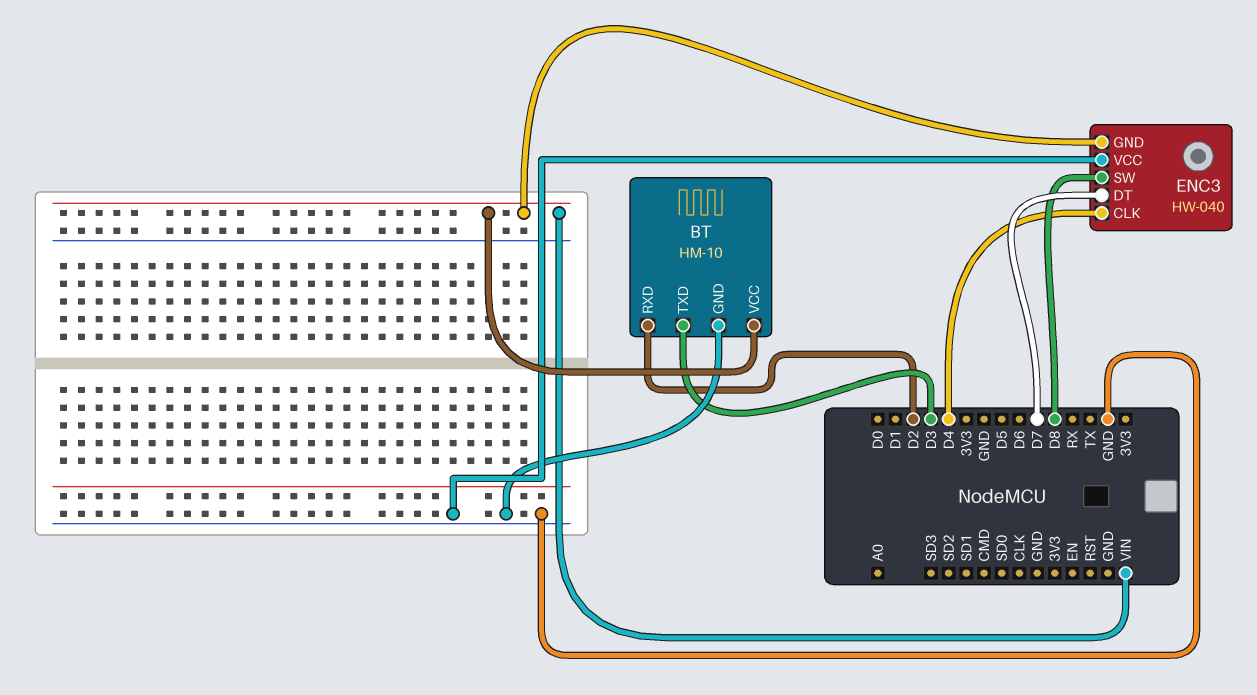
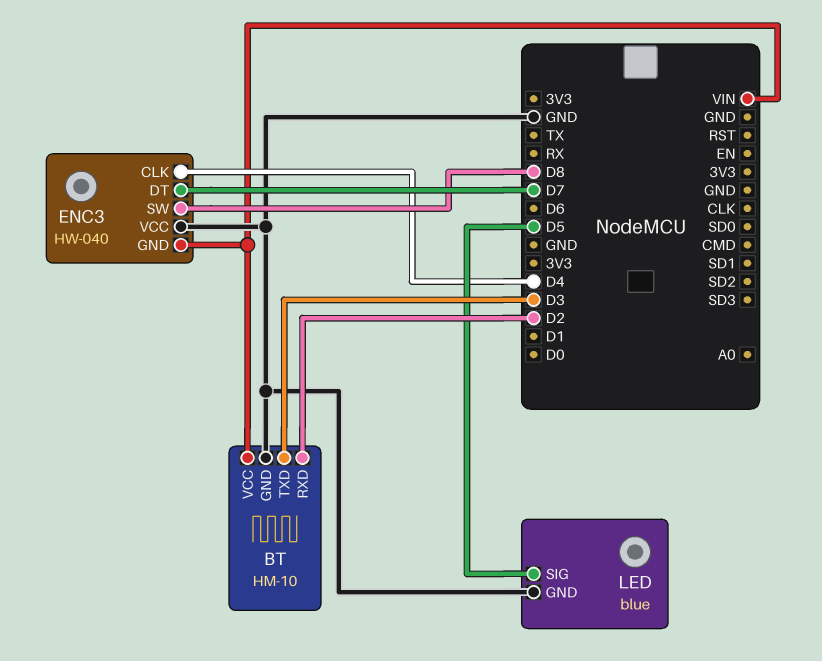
LED: none -> blue
LED pin GND: none -> GND
LED pin SIG: none -> D5

